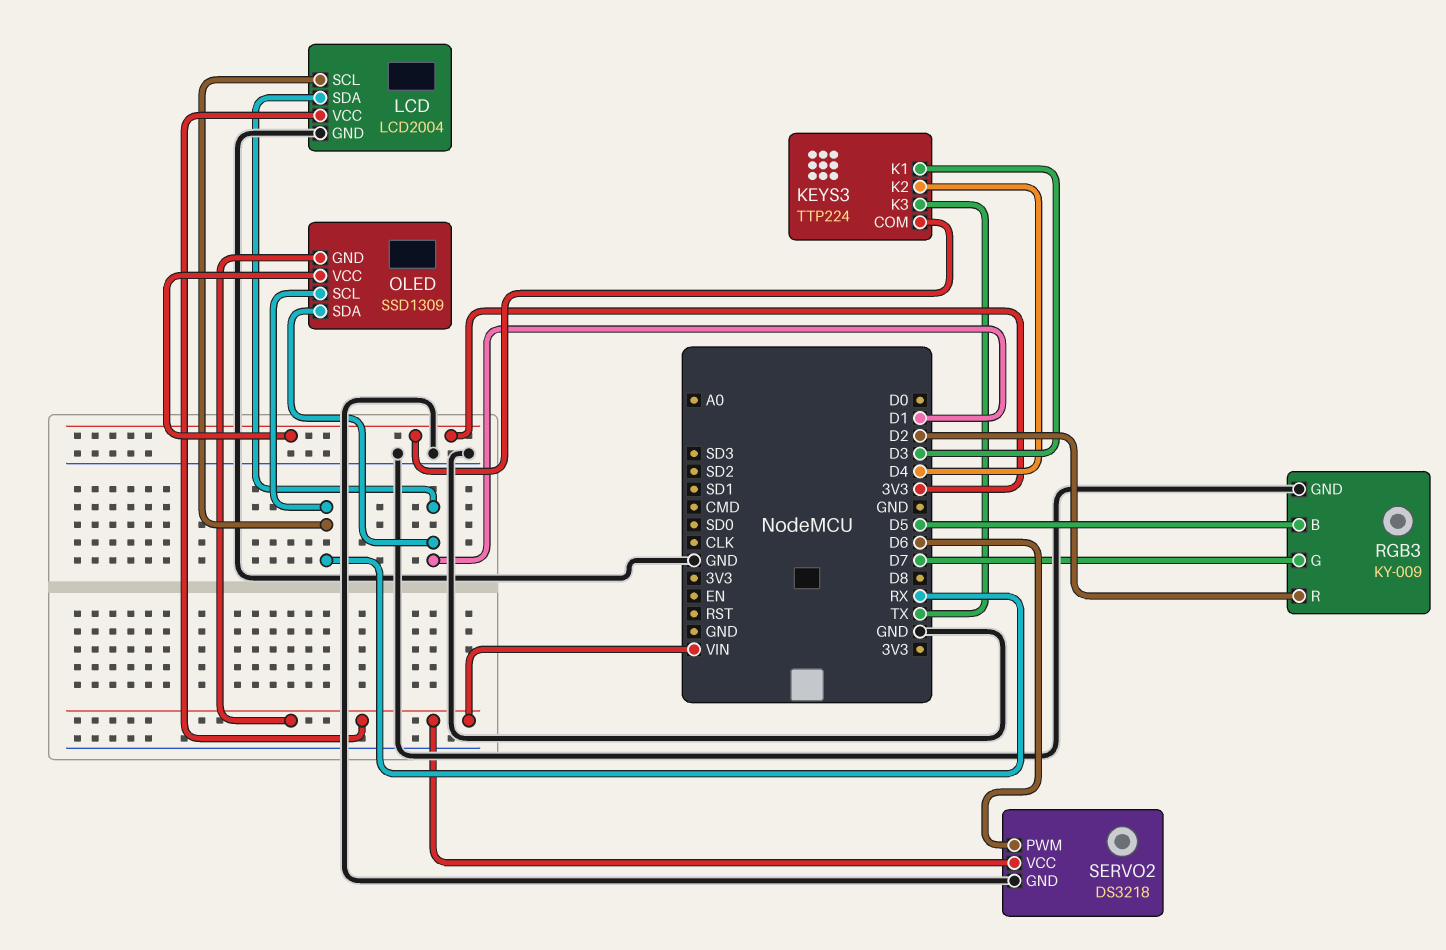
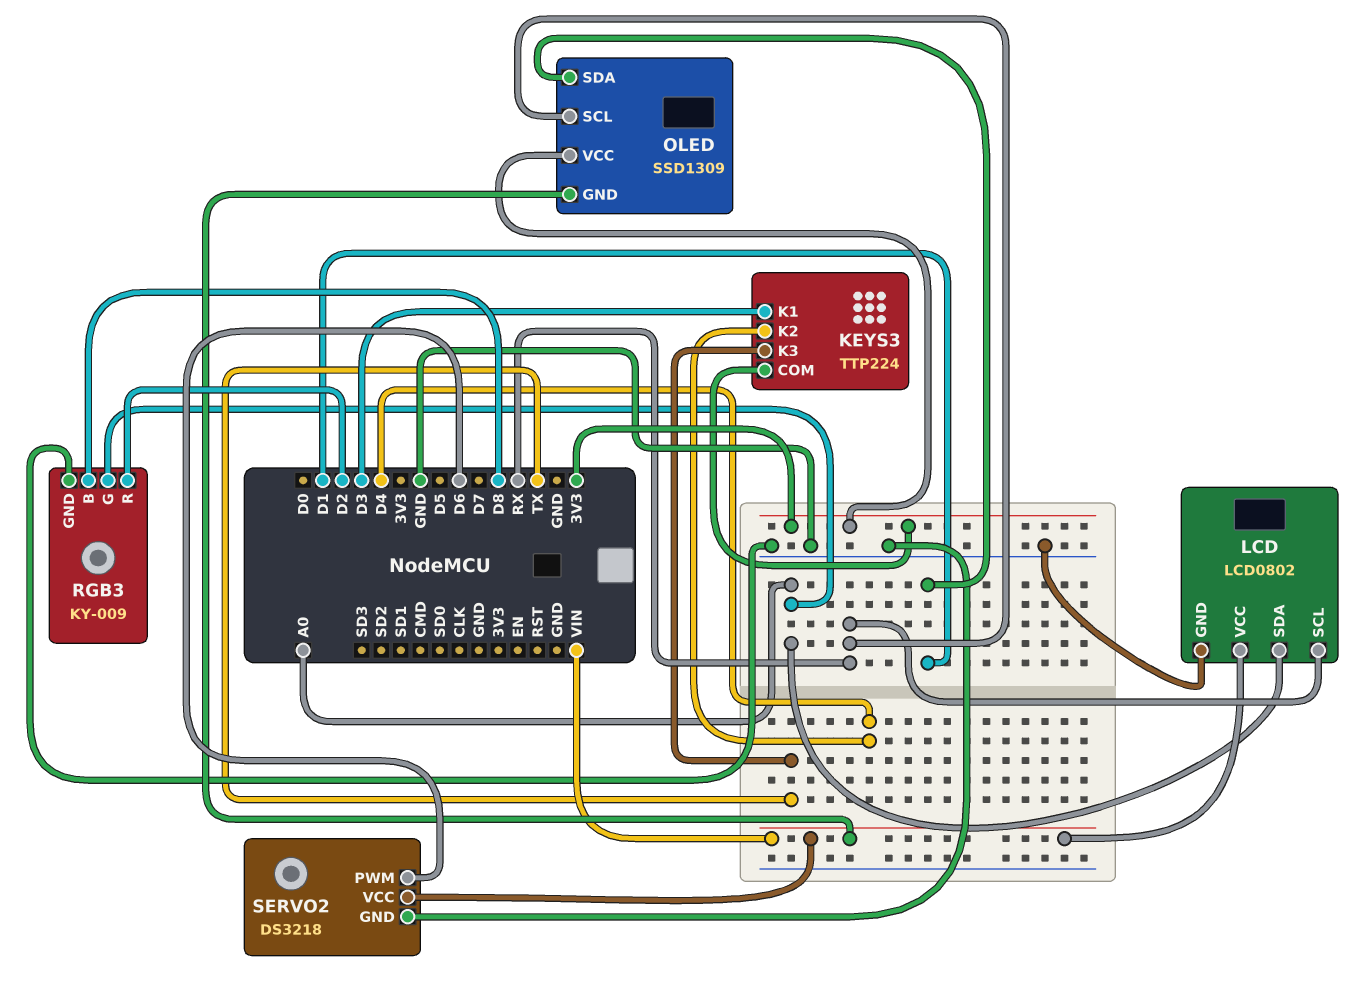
LCD: LCD2004 -> LCD0802
LCD pin SDA: D1 -> A0
RGB3 pin B: D5 -> D8
RGB3 pin G: D7 -> A0

